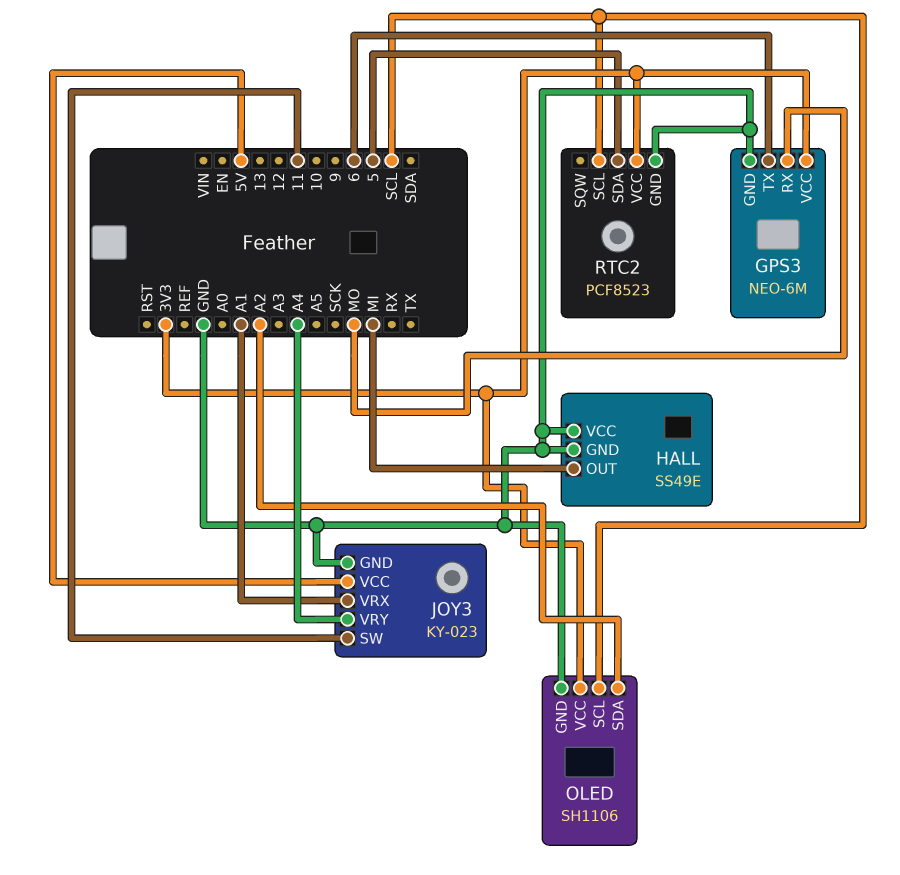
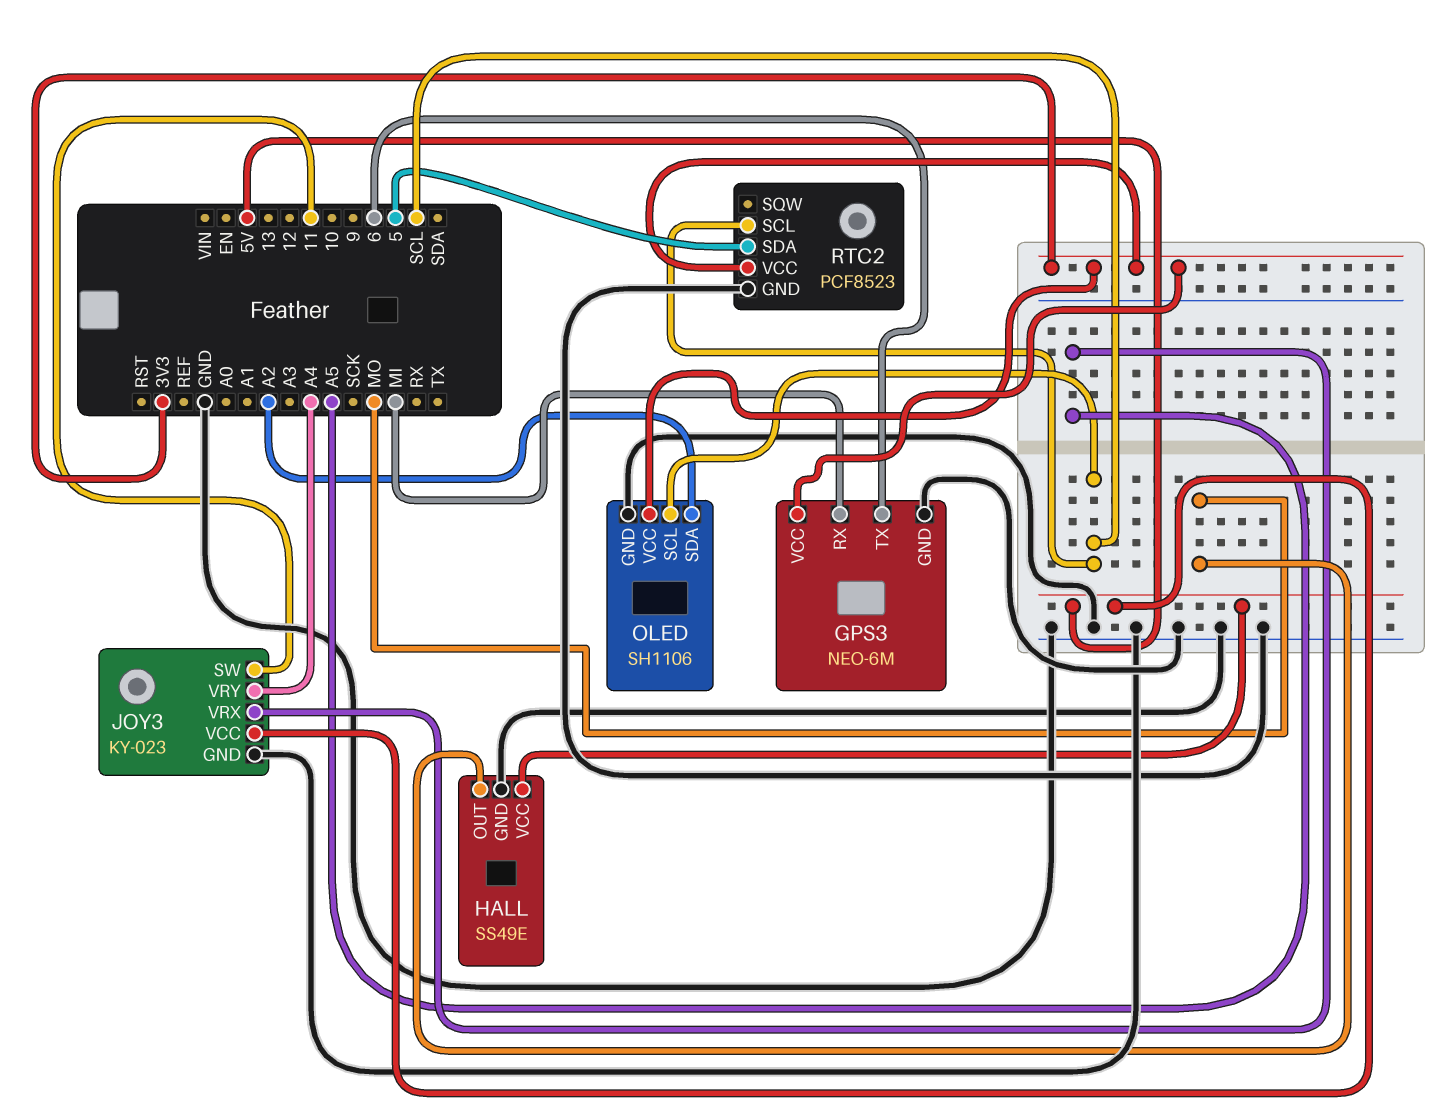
GPS3 pin RX: MO -> MI
HALL pin OUT: MI -> MO
HALL pin VCC: GND -> 5V
JOY3 pin VRX: A1 -> A5

